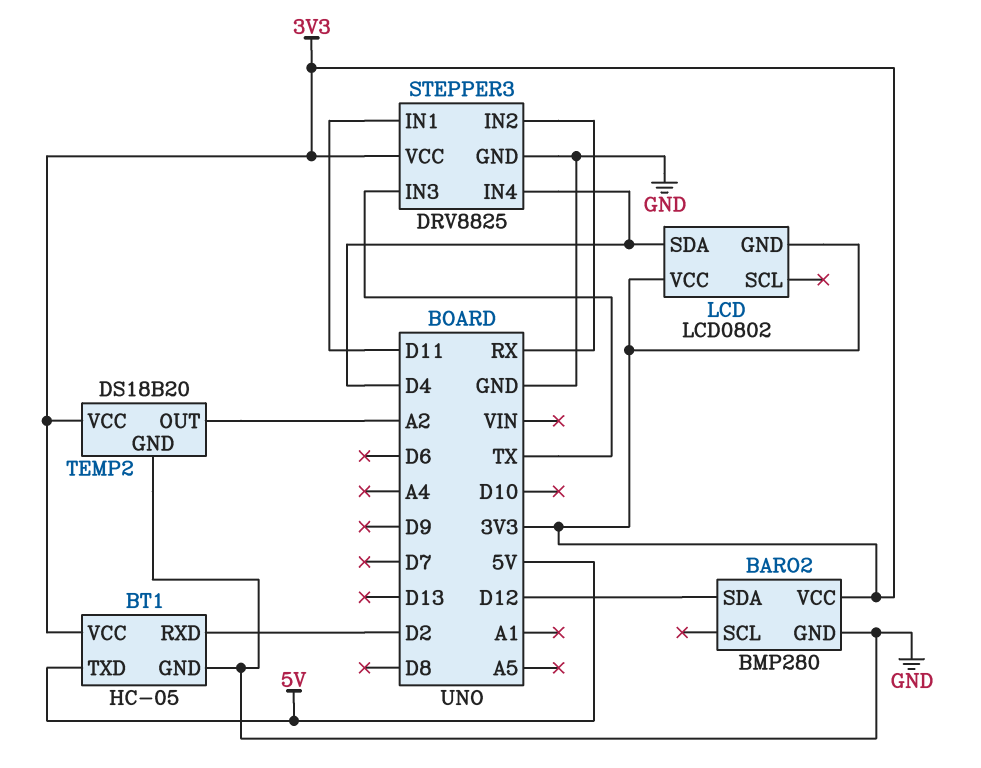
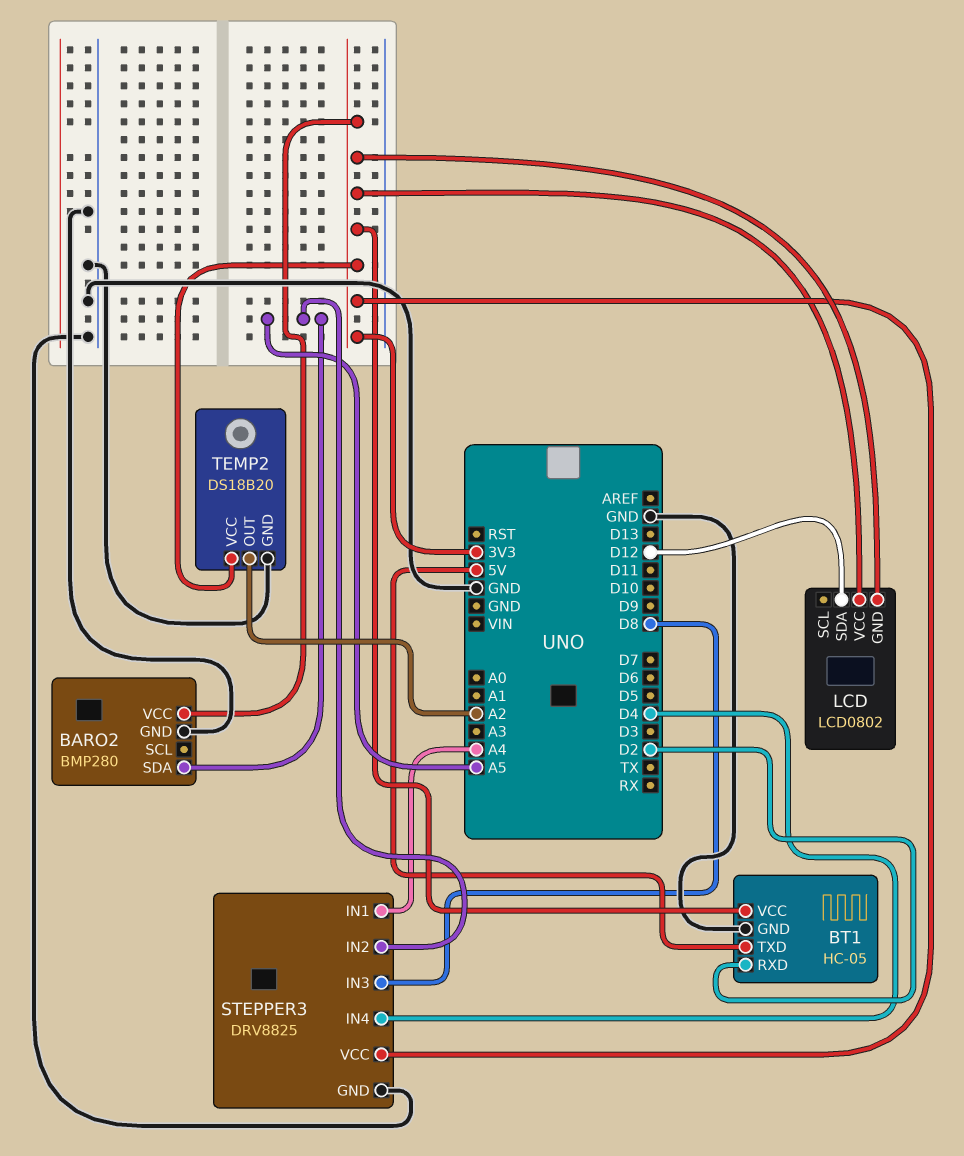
BARO2 pin SDA: D12 -> A5
LCD pin SDA: D4 -> D12
STEPPER3 pin IN1: D11 -> A4
STEPPER3 pin IN2: RX -> A5
STEPPER3 pin IN3: TX -> D8

